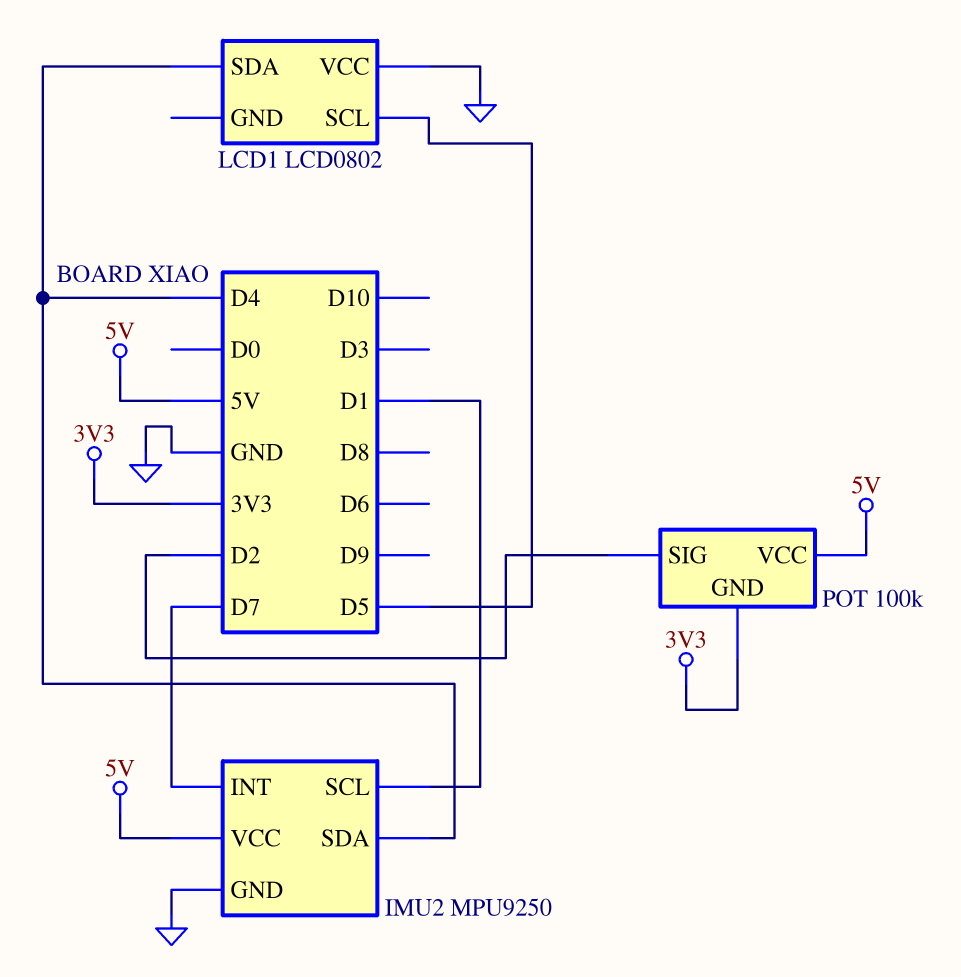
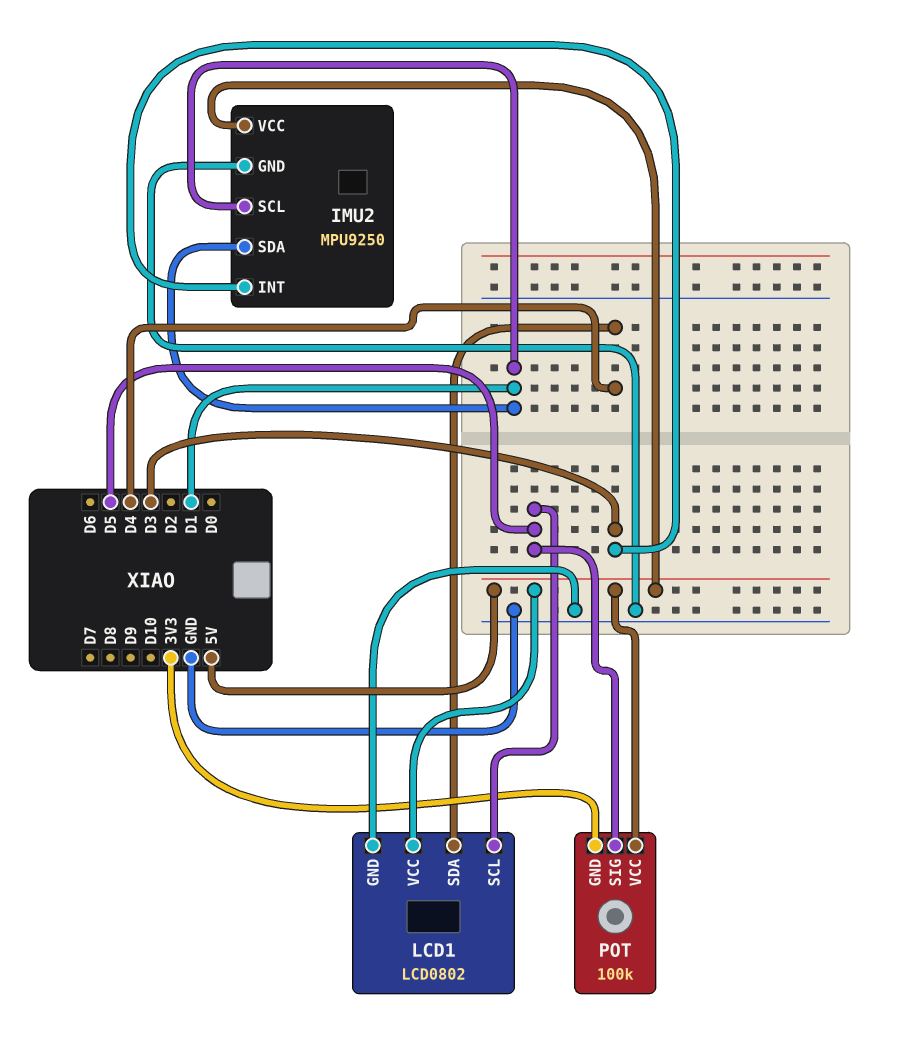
IMU2 pin INT: D7 -> D3
IMU2 pin SDA: D4 -> D1
LCD1 pin GND: none -> GND
LCD1 pin VCC: GND -> 5V
POT pin SIG: D2 -> D5

